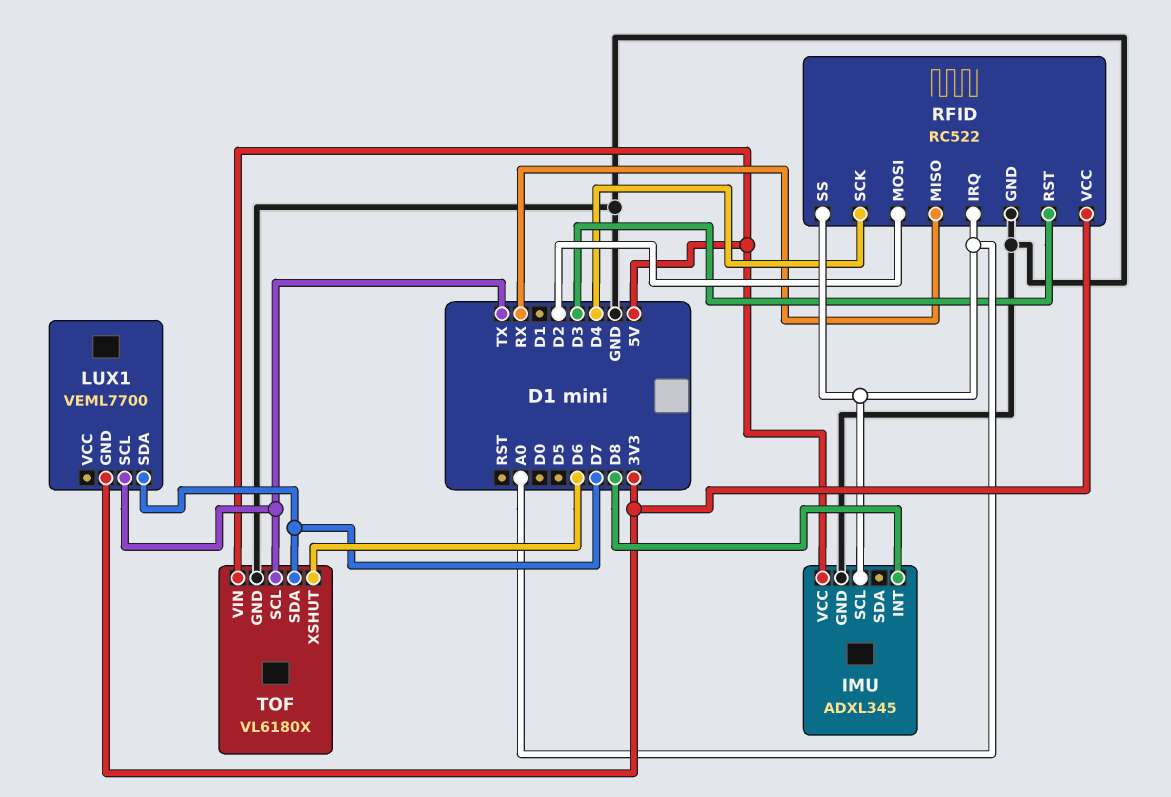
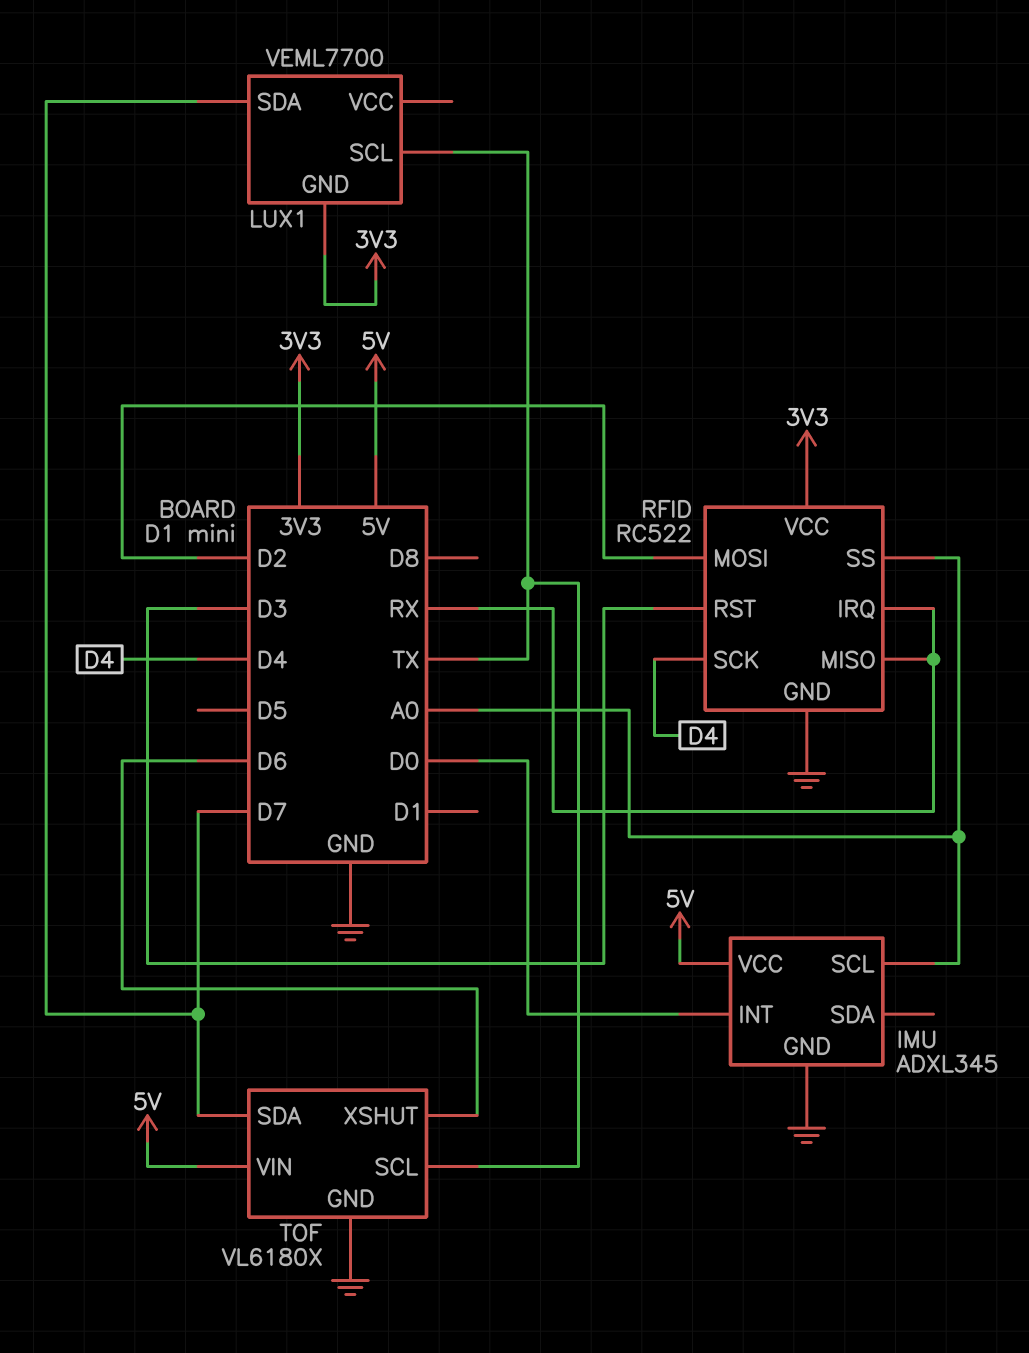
IMU pin INT: D8 -> D0
RFID pin IRQ: A0 -> RX

